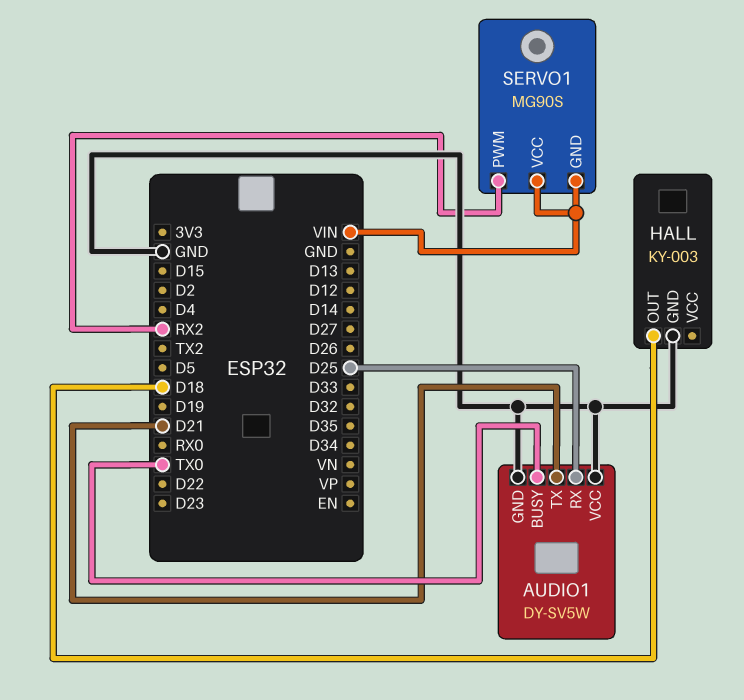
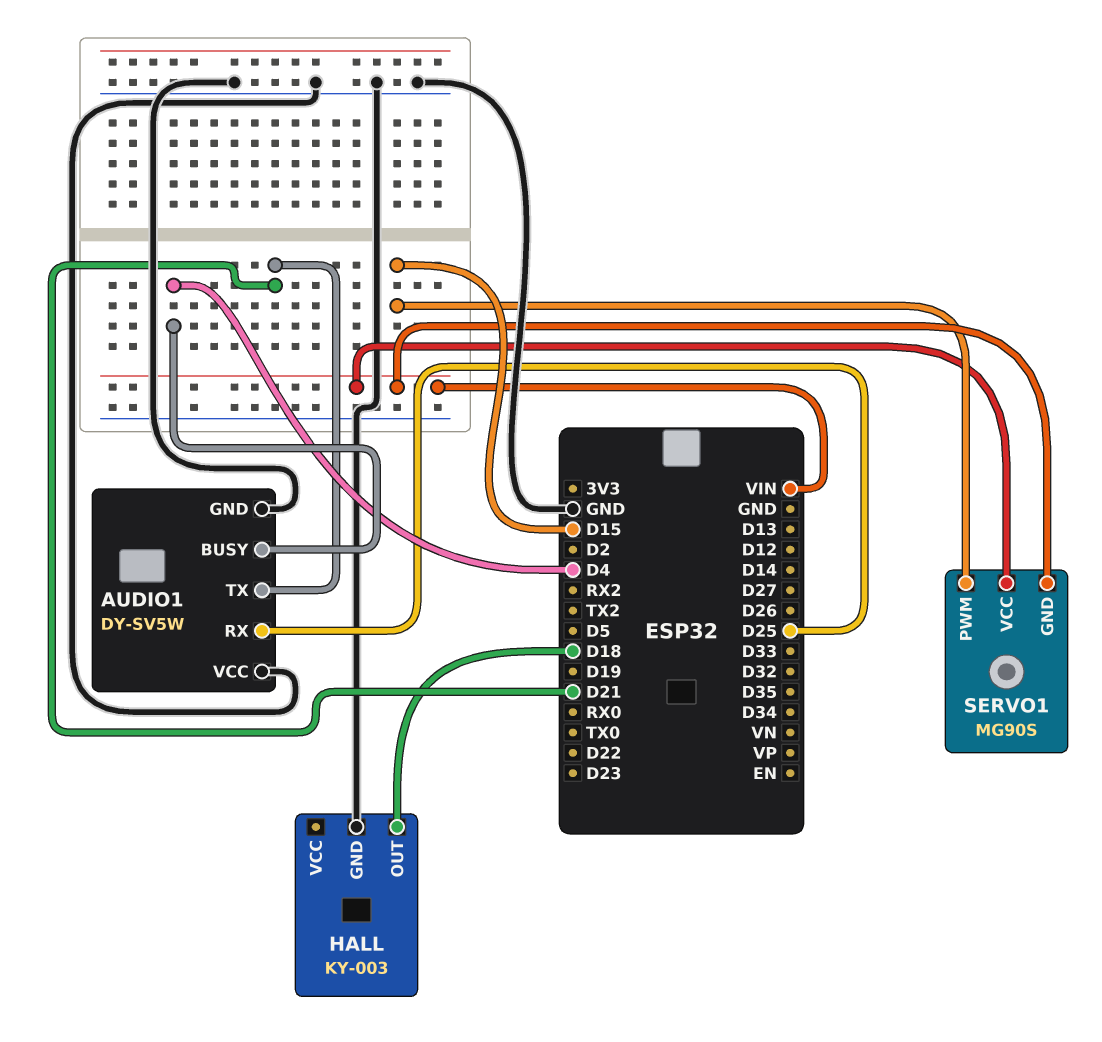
AUDIO1 pin BUSY: TX0 -> D4
SERVO1 pin PWM: RX2 -> D15

